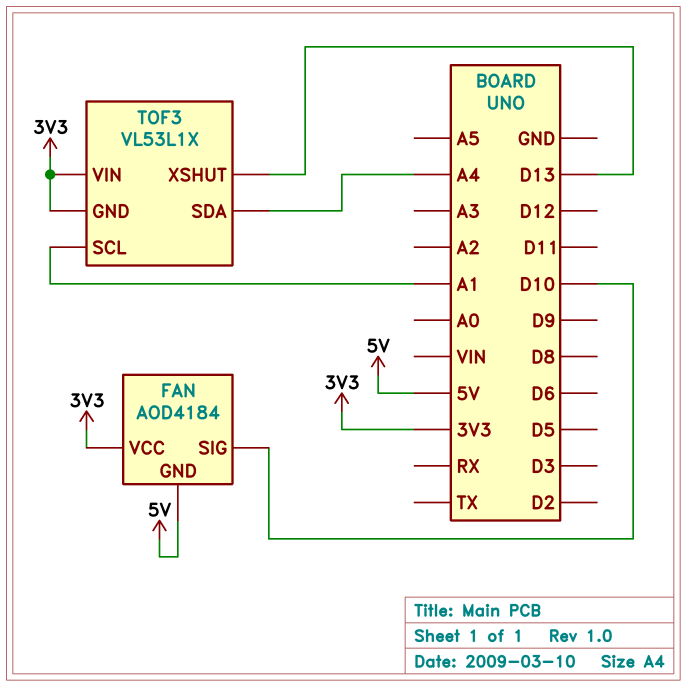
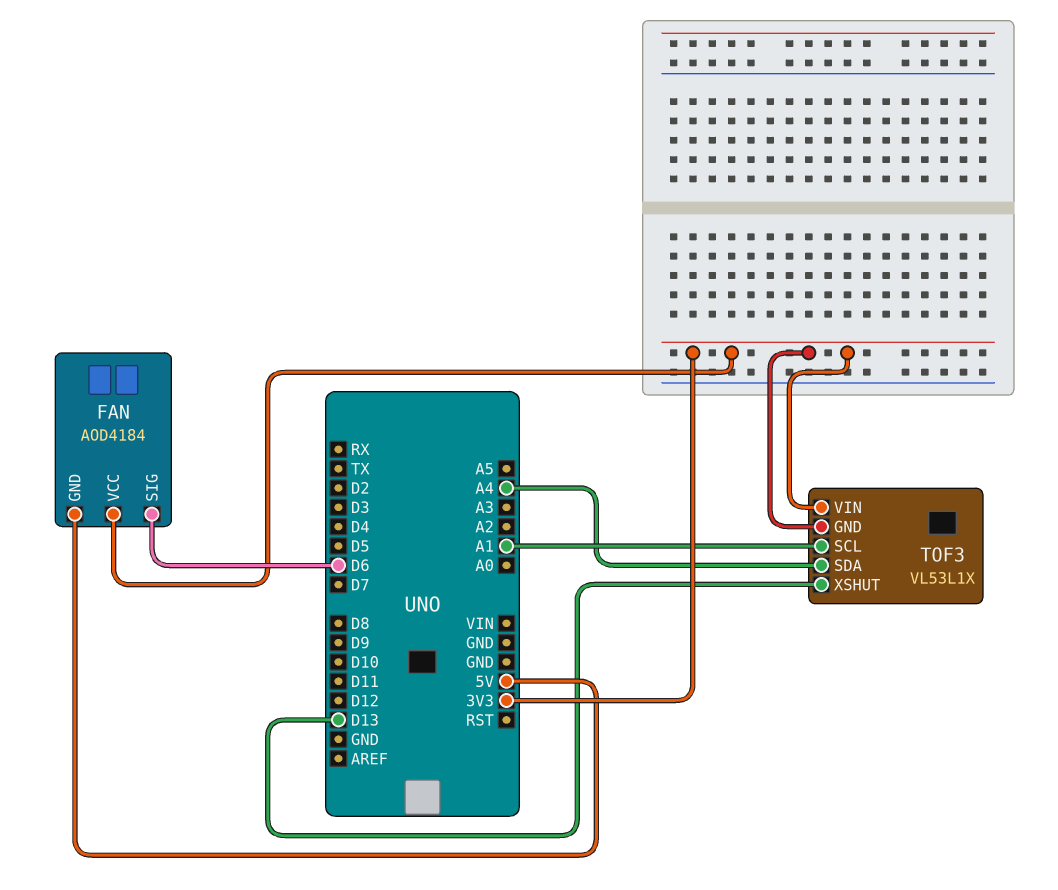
FAN pin SIG: D10 -> D6

